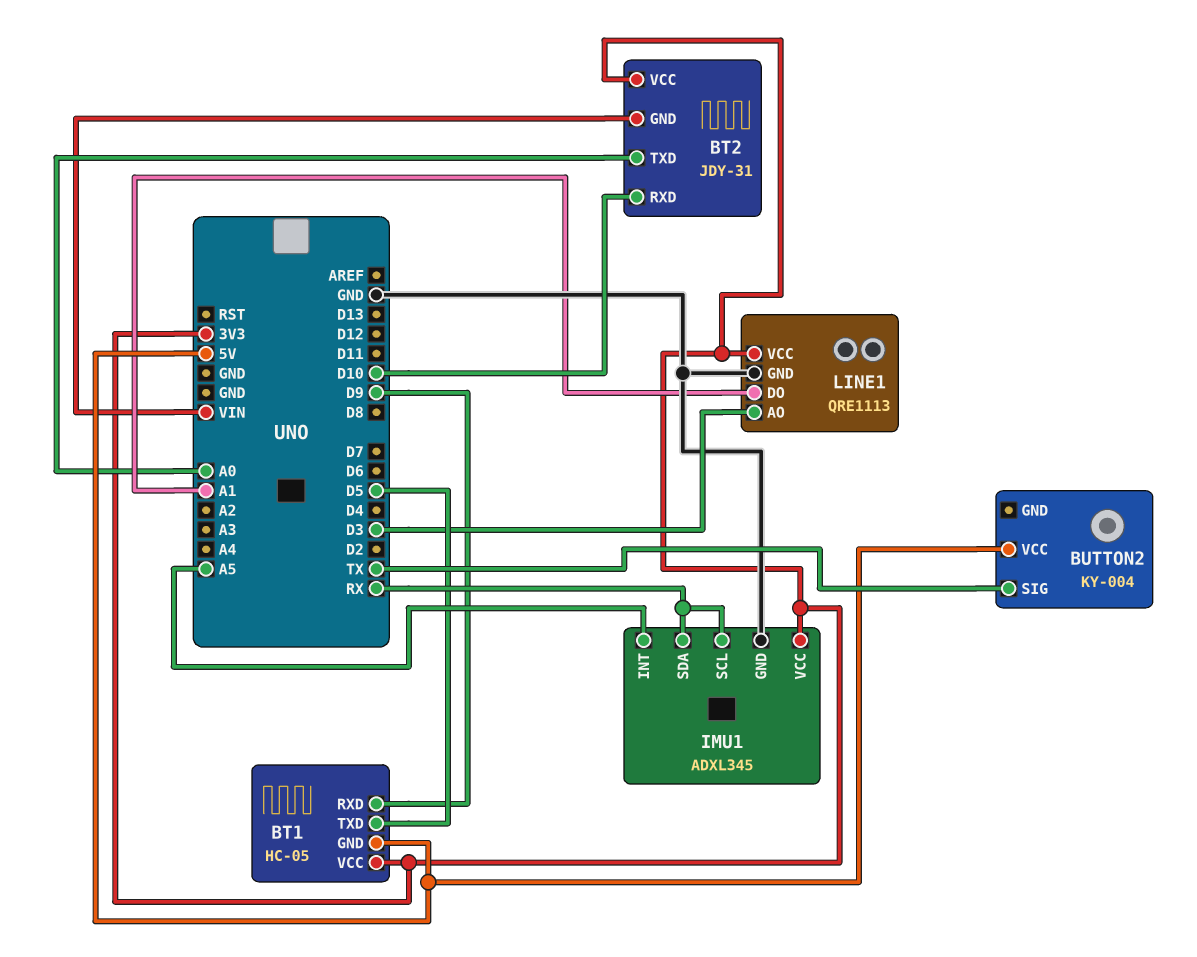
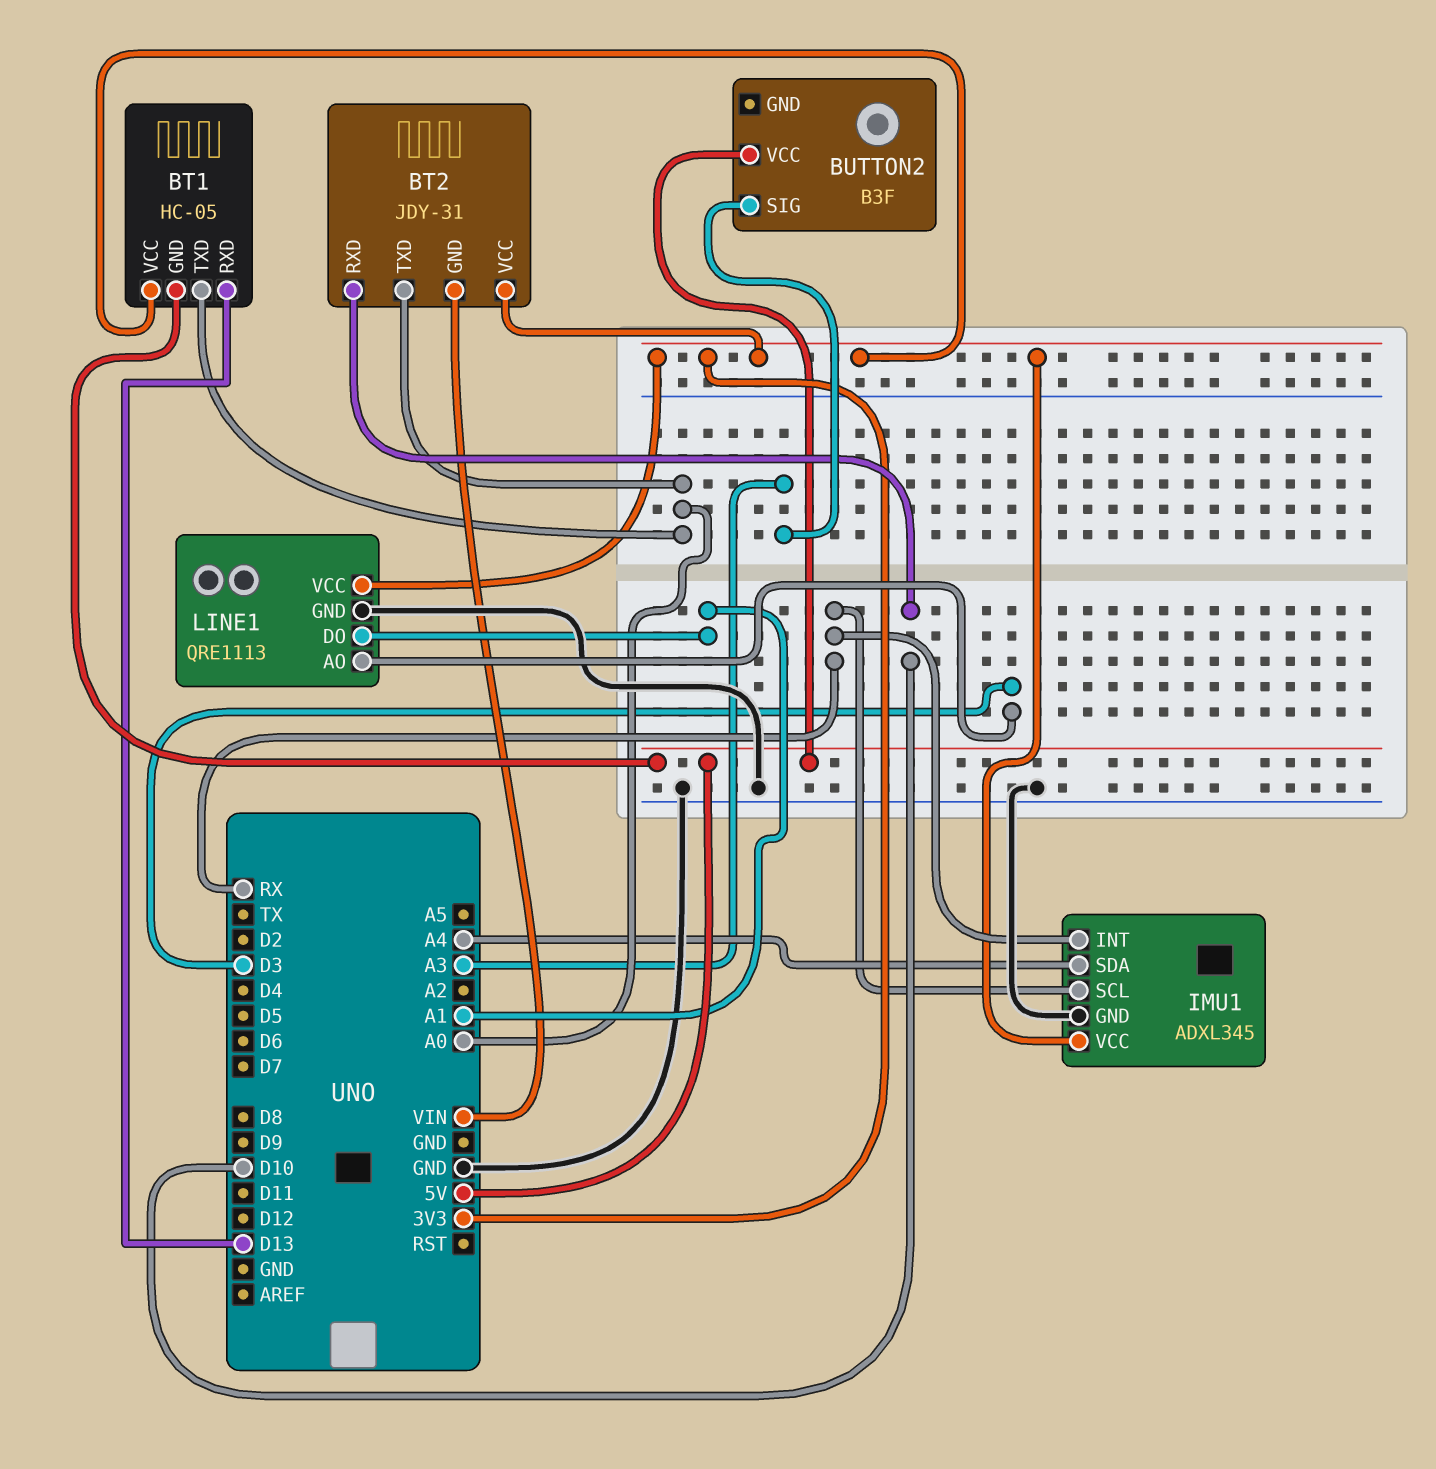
BT1 pin RXD: D9 -> D13
BT1 pin TXD: D5 -> A0
BUTTON2: KY-004 -> B3F
BUTTON2 pin SIG: TX -> A3
IMU1 pin INT: A5 -> RX
IMU1 pin SDA: RX -> A4

